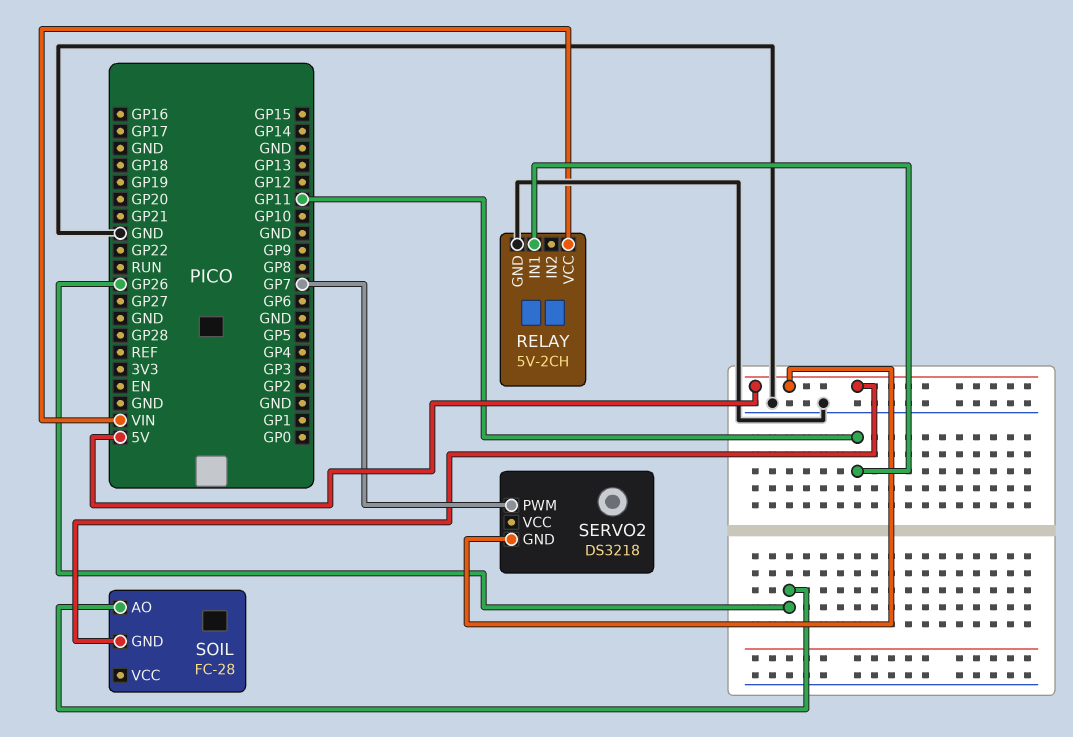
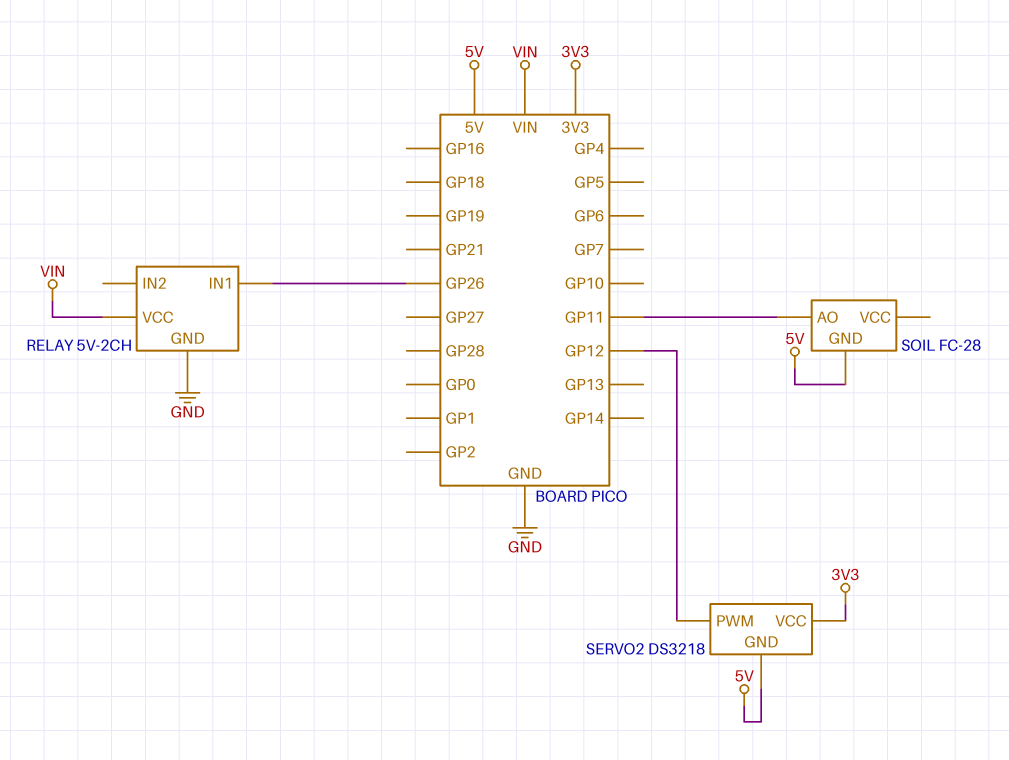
RELAY pin IN1: GP11 -> GP26
SERVO2 pin PWM: GP7 -> GP12
SERVO2 pin VCC: none -> 3V3
SOIL pin AO: GP26 -> GP11

